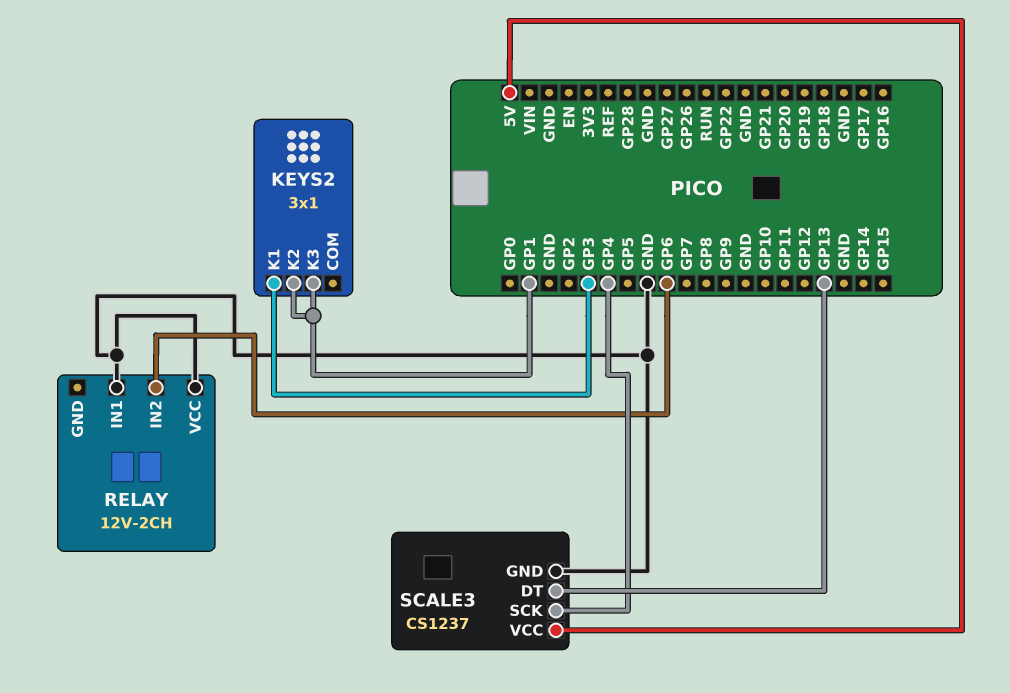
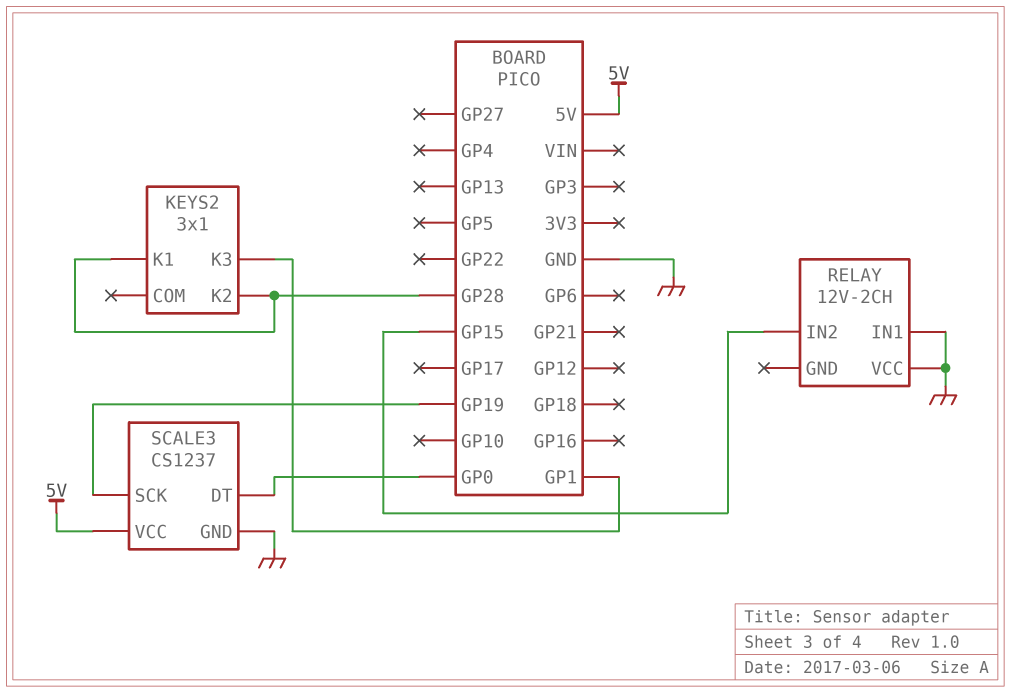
KEYS2 pin K1: GP3 -> GP28
KEYS2 pin K2: GP1 -> GP28
RELAY pin IN2: GP6 -> GP15
SCALE3 pin DT: GP13 -> GP0
SCALE3 pin SCK: GP4 -> GP19

